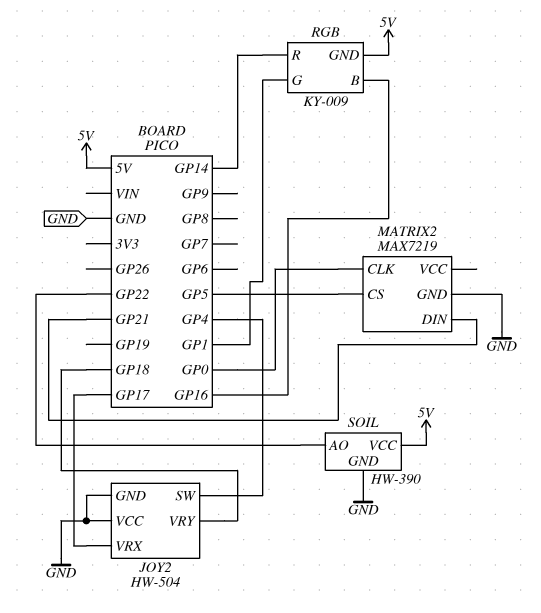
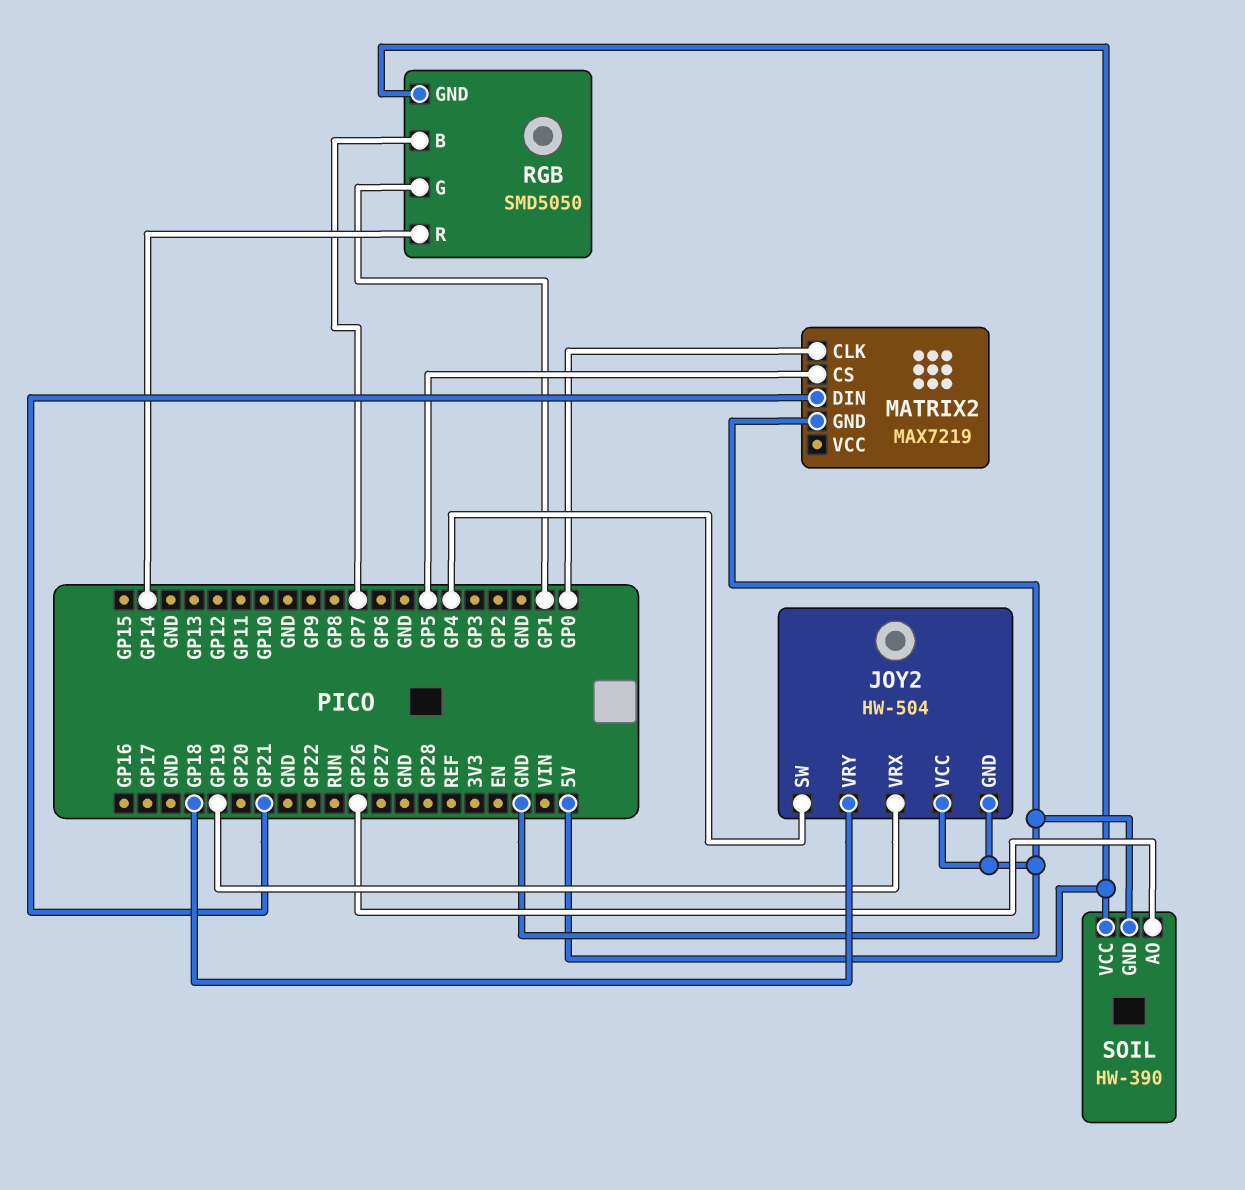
JOY2 pin VRX: GP17 -> GP19
RGB: KY-009 -> SMD5050
RGB pin B: GP16 -> GP7
SOIL pin AO: GP22 -> GP26

